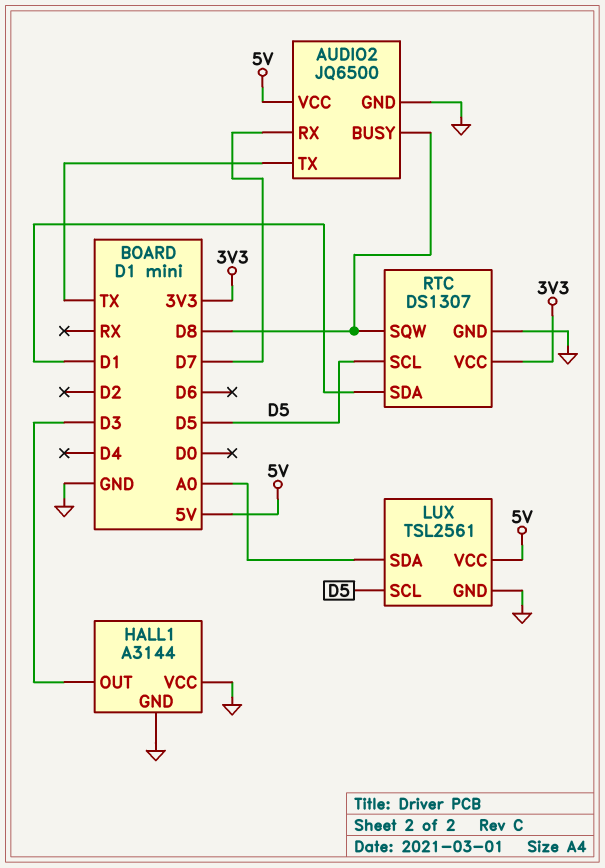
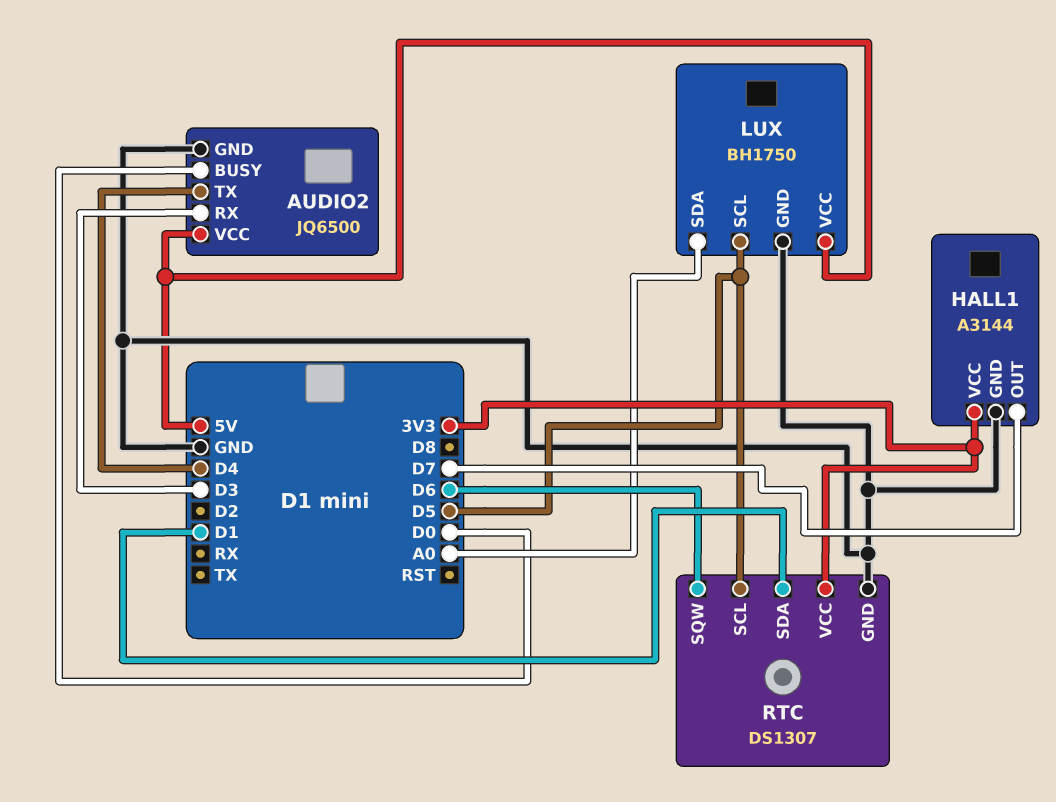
AUDIO2 pin BUSY: D8 -> D0
AUDIO2 pin RX: D7 -> D3
AUDIO2 pin TX: TX -> D4
HALL1 pin OUT: D3 -> D7
HALL1 pin VCC: GND -> 3V3
LUX: TSL2561 -> BH1750
RTC pin SQW: D8 -> D6

